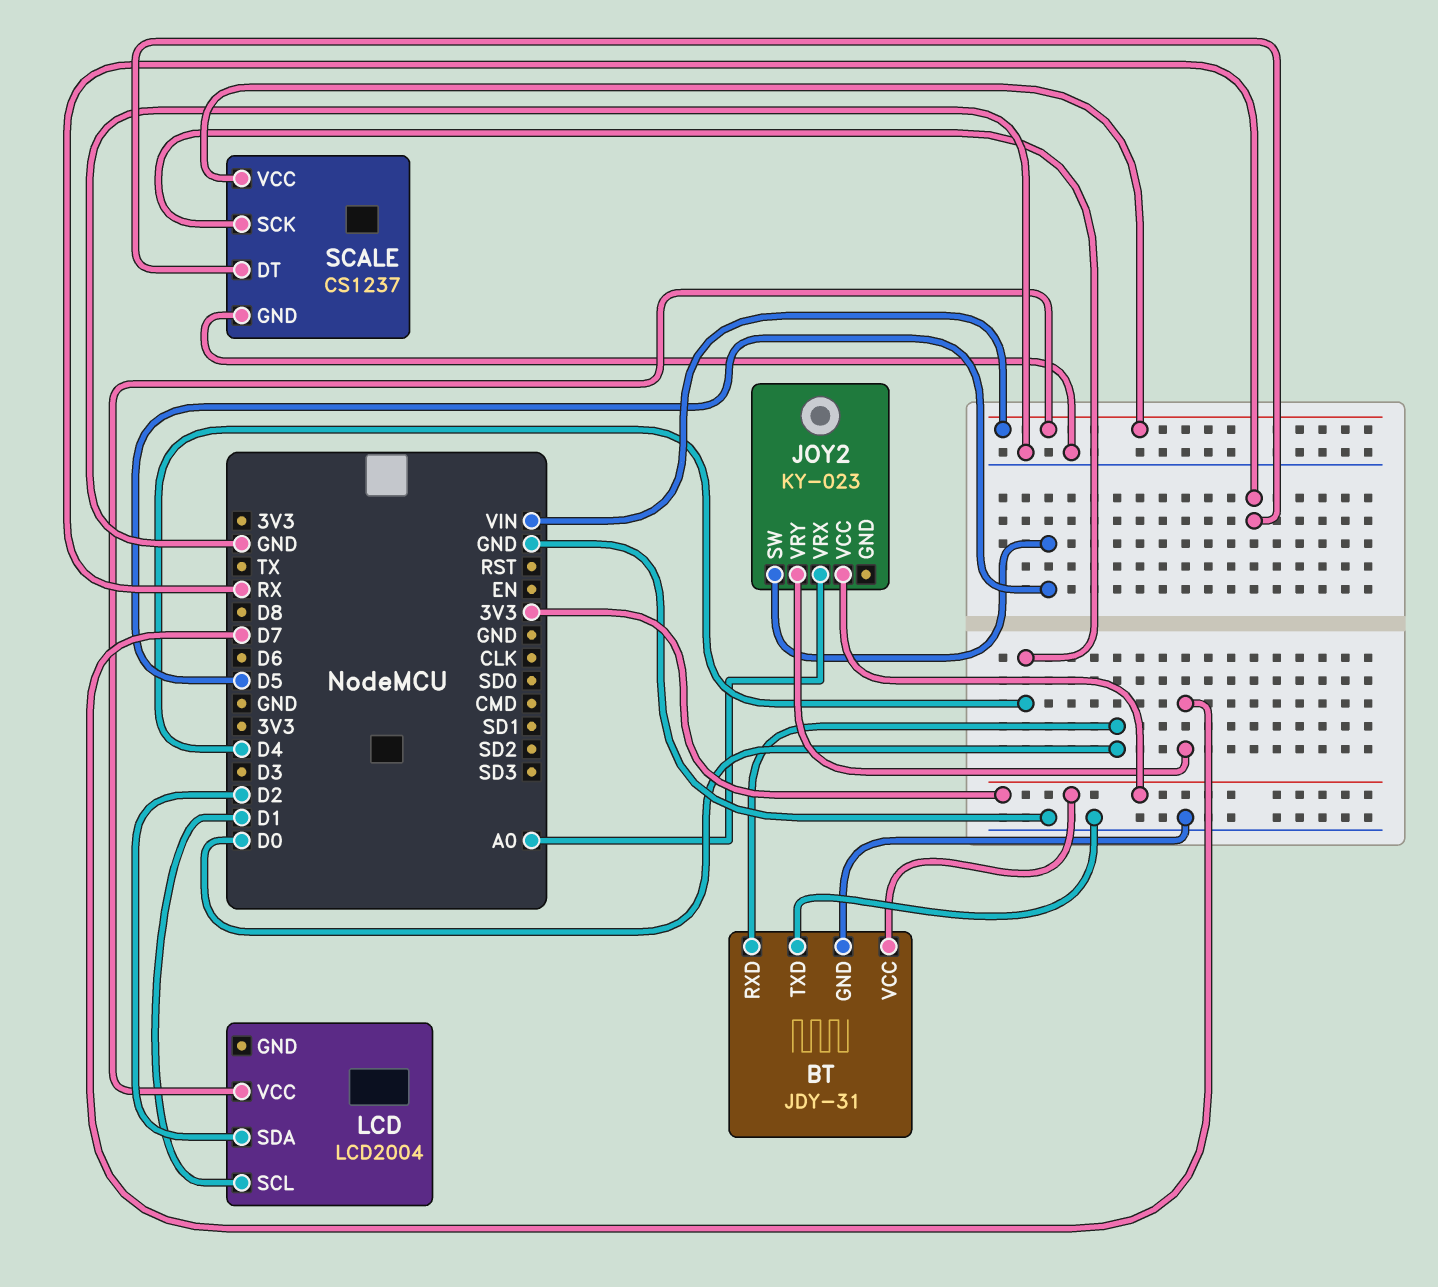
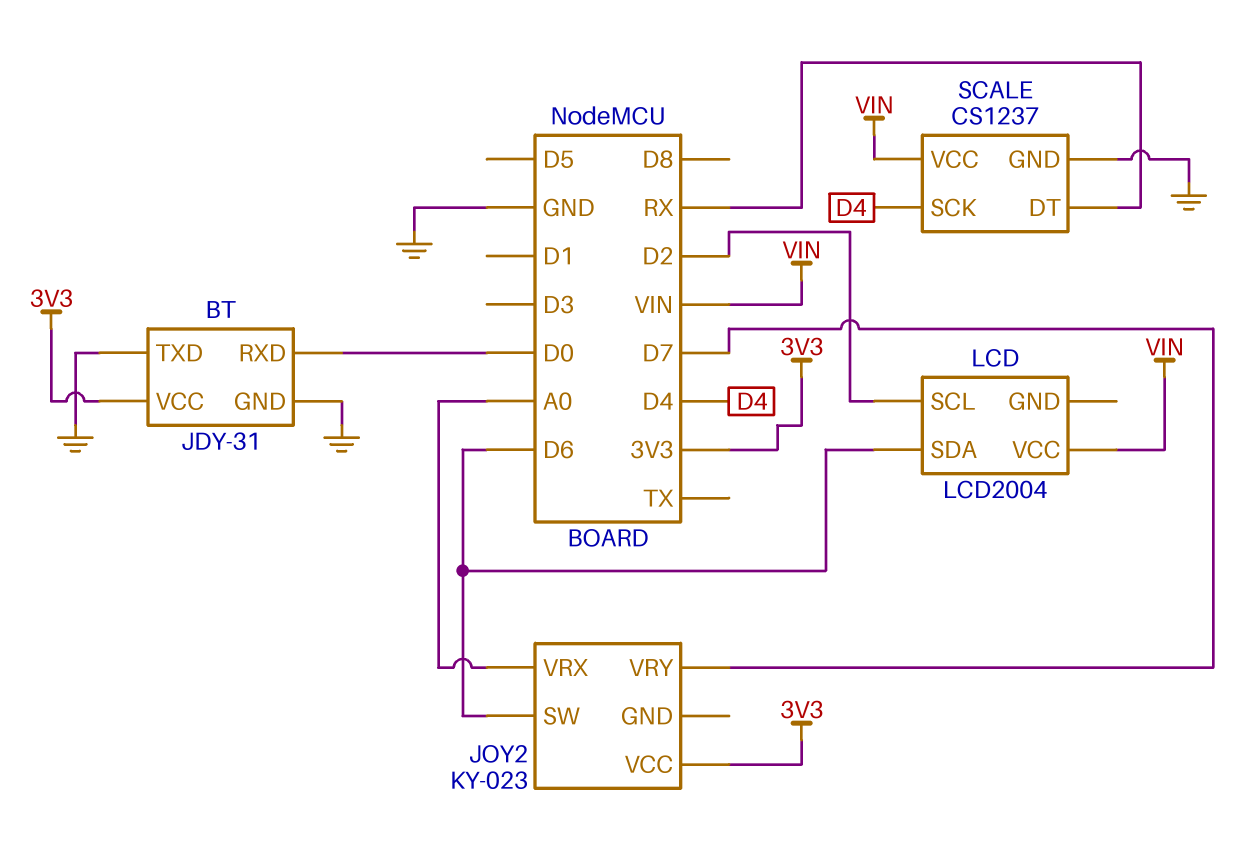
JOY2 pin SW: D5 -> D6
LCD pin SCL: D1 -> D2
LCD pin SDA: D2 -> D6

